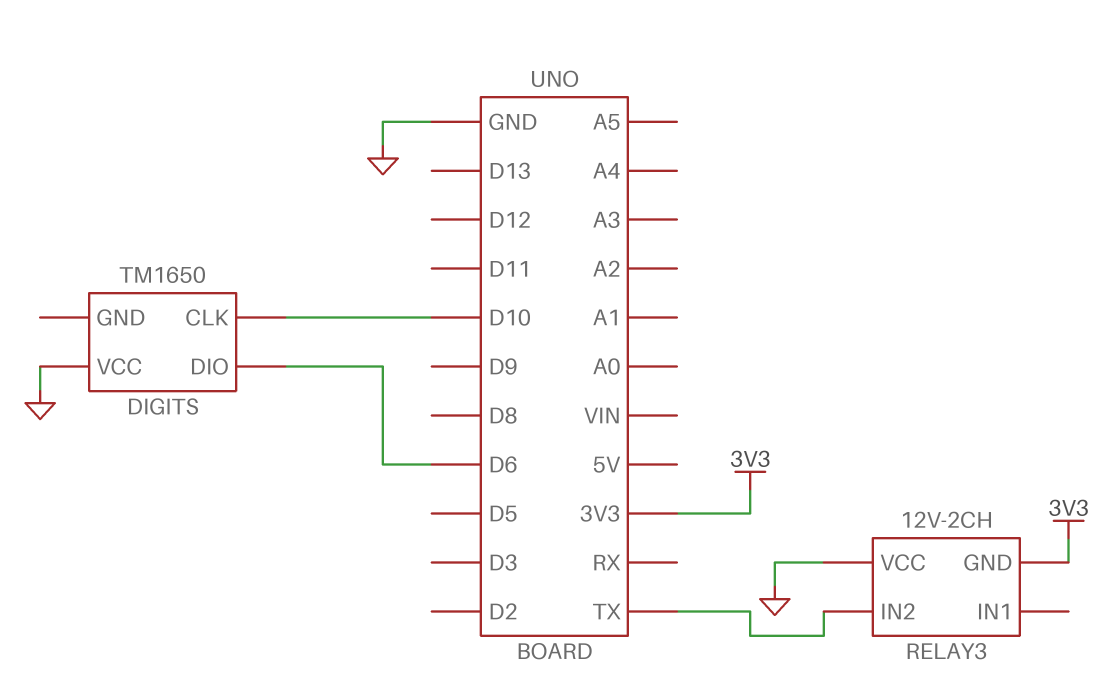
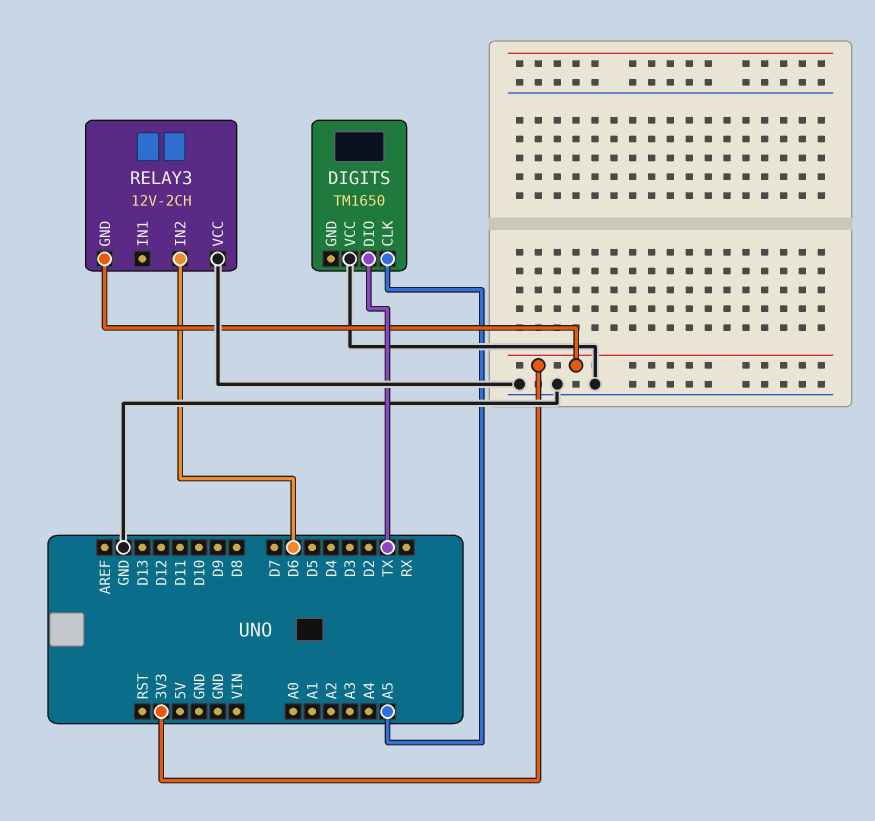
DIGITS pin CLK: D10 -> A5
DIGITS pin DIO: D6 -> TX
RELAY3 pin IN2: TX -> D6

